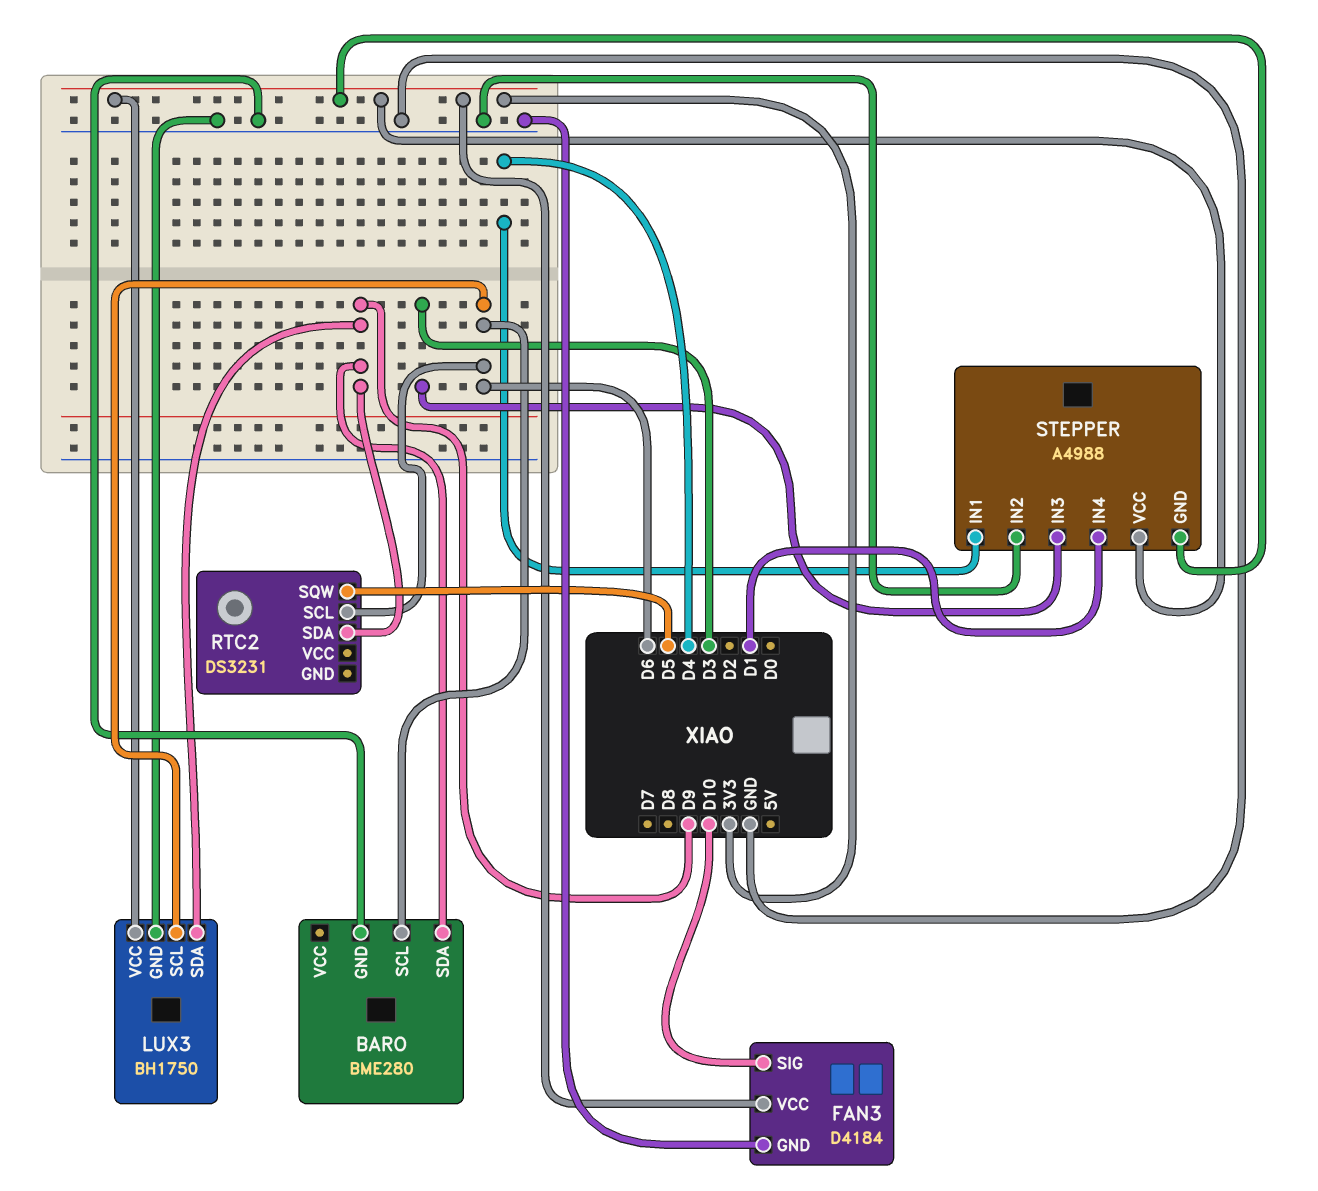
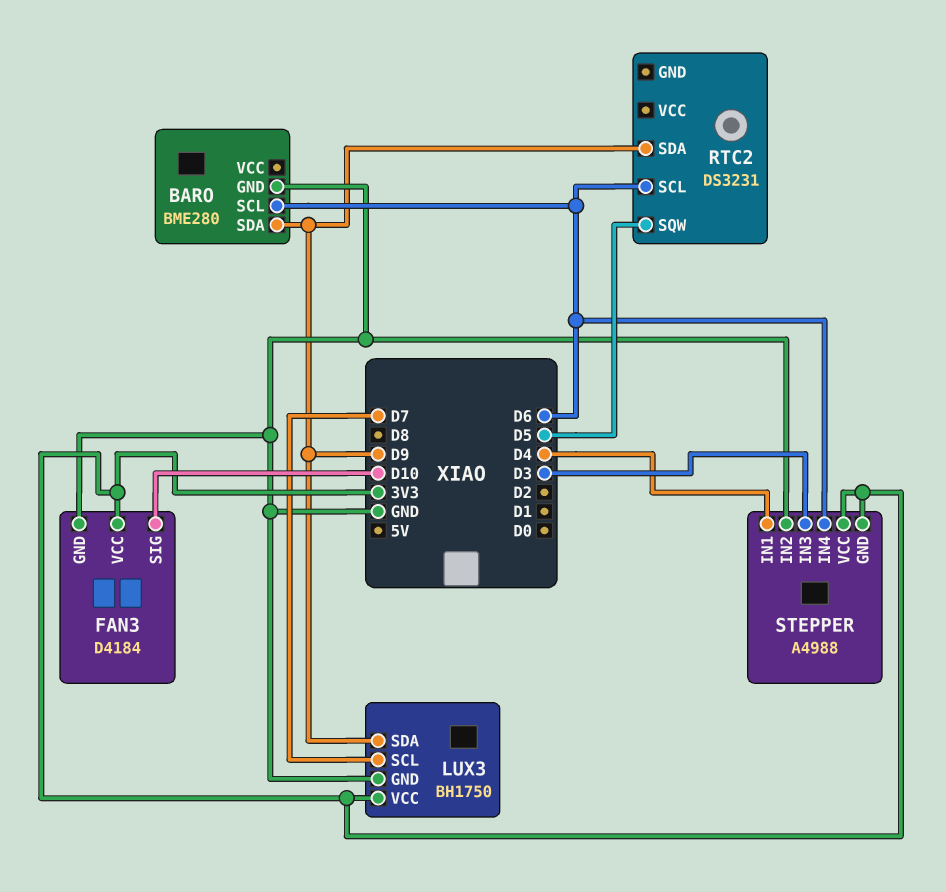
LUX3 pin SCL: D6 -> D7
STEPPER pin IN4: D1 -> D6

